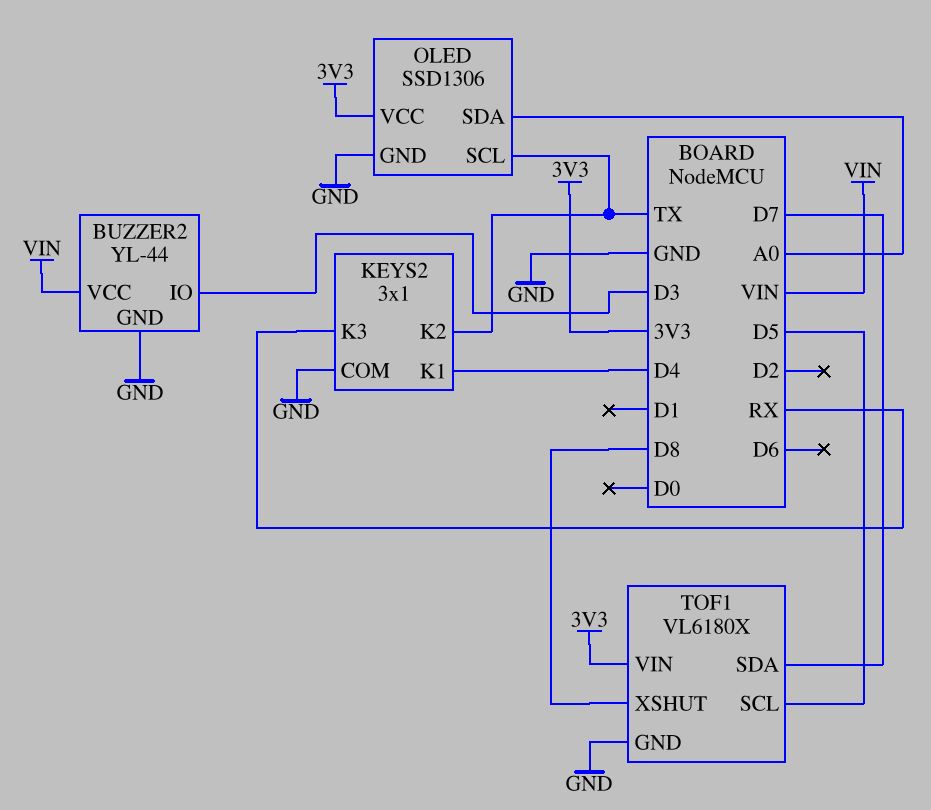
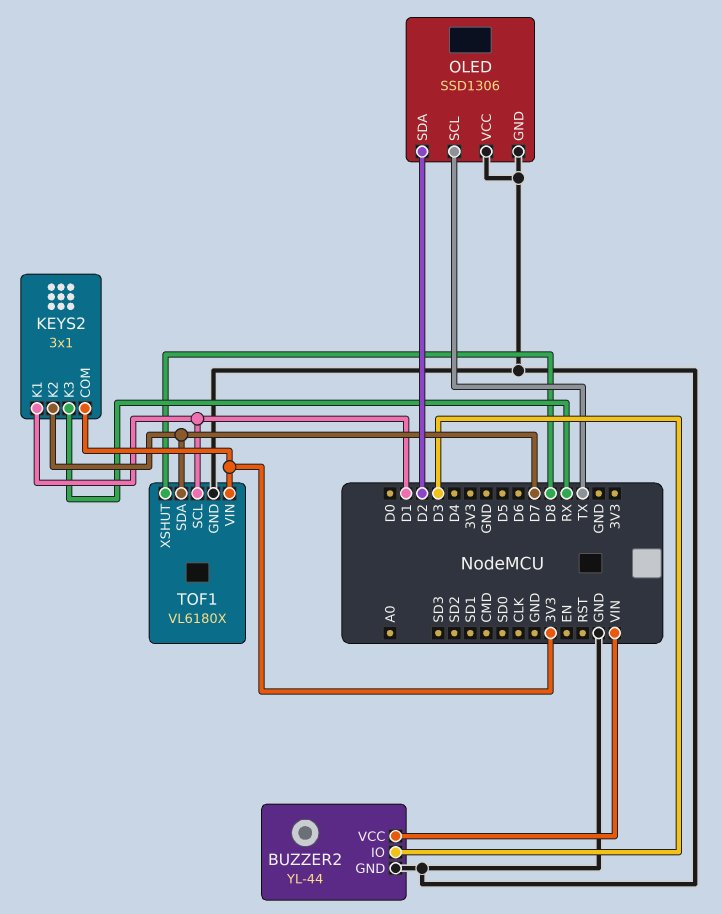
KEYS2 pin COM: GND -> 3V3
KEYS2 pin K1: D4 -> D1
KEYS2 pin K2: TX -> D7
OLED pin SDA: A0 -> D2
OLED pin VCC: 3V3 -> GND
TOF1 pin SCL: D5 -> D1

